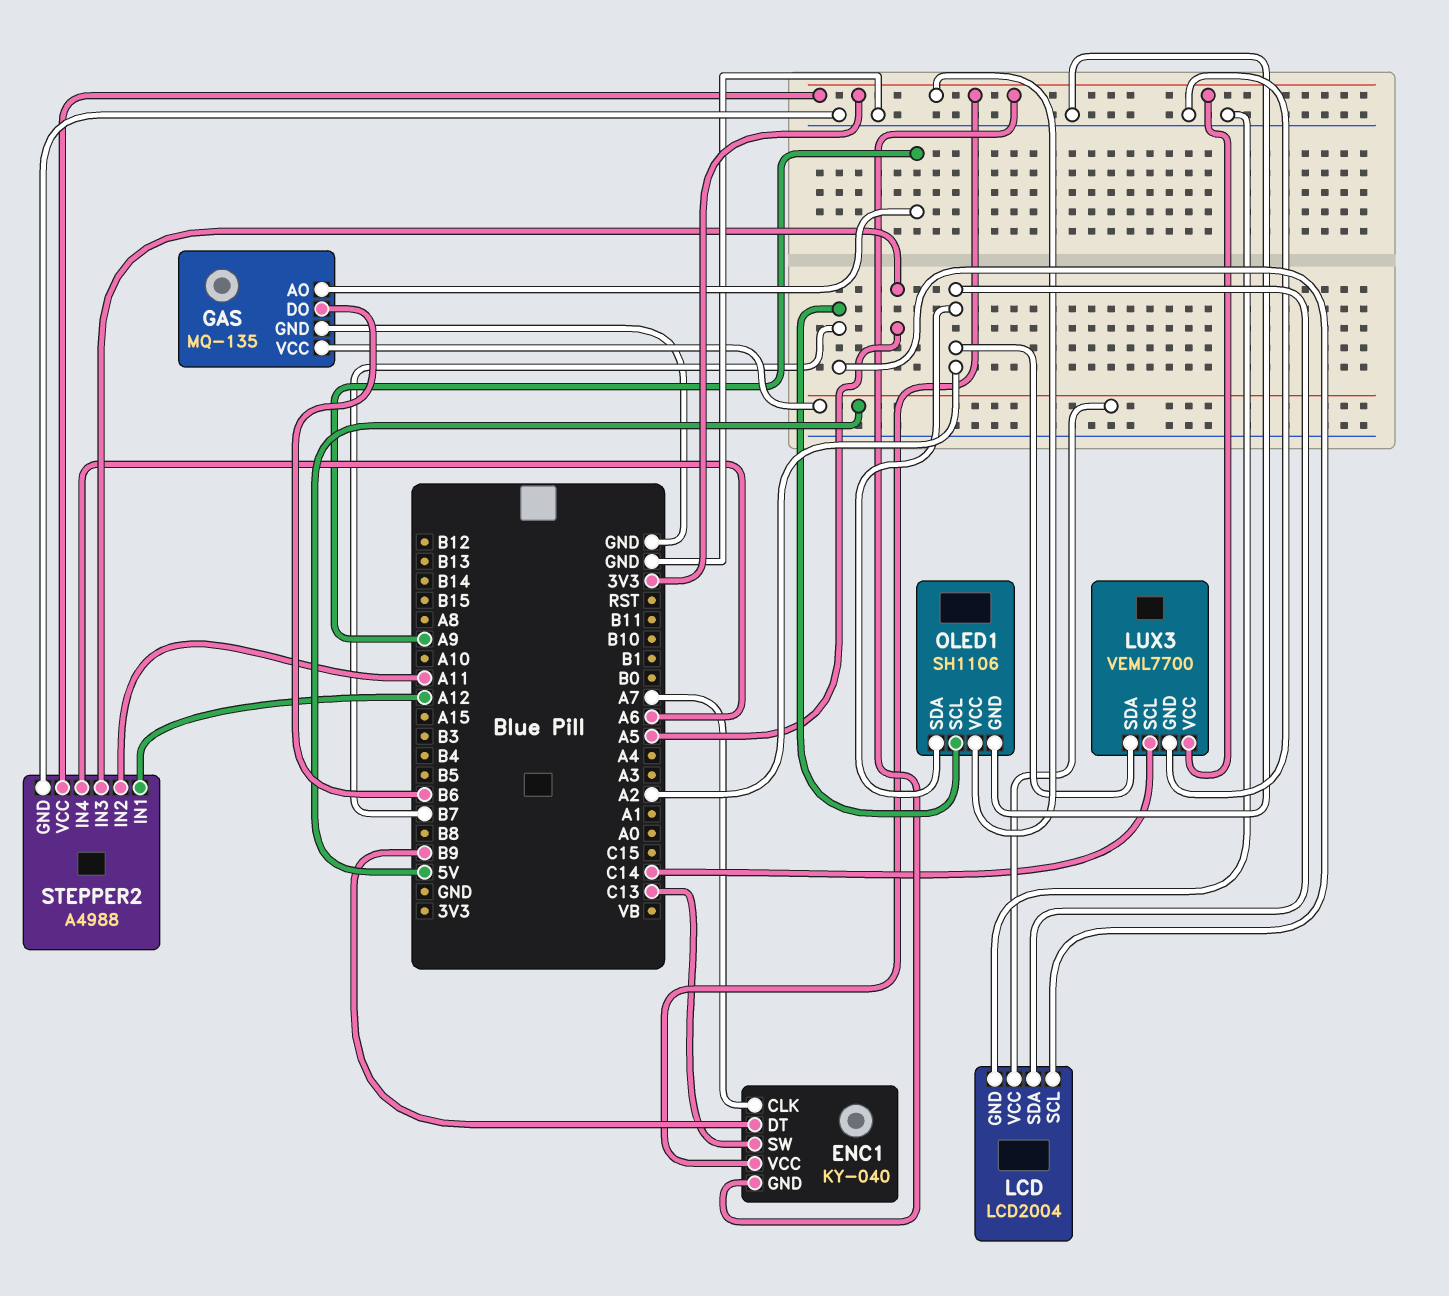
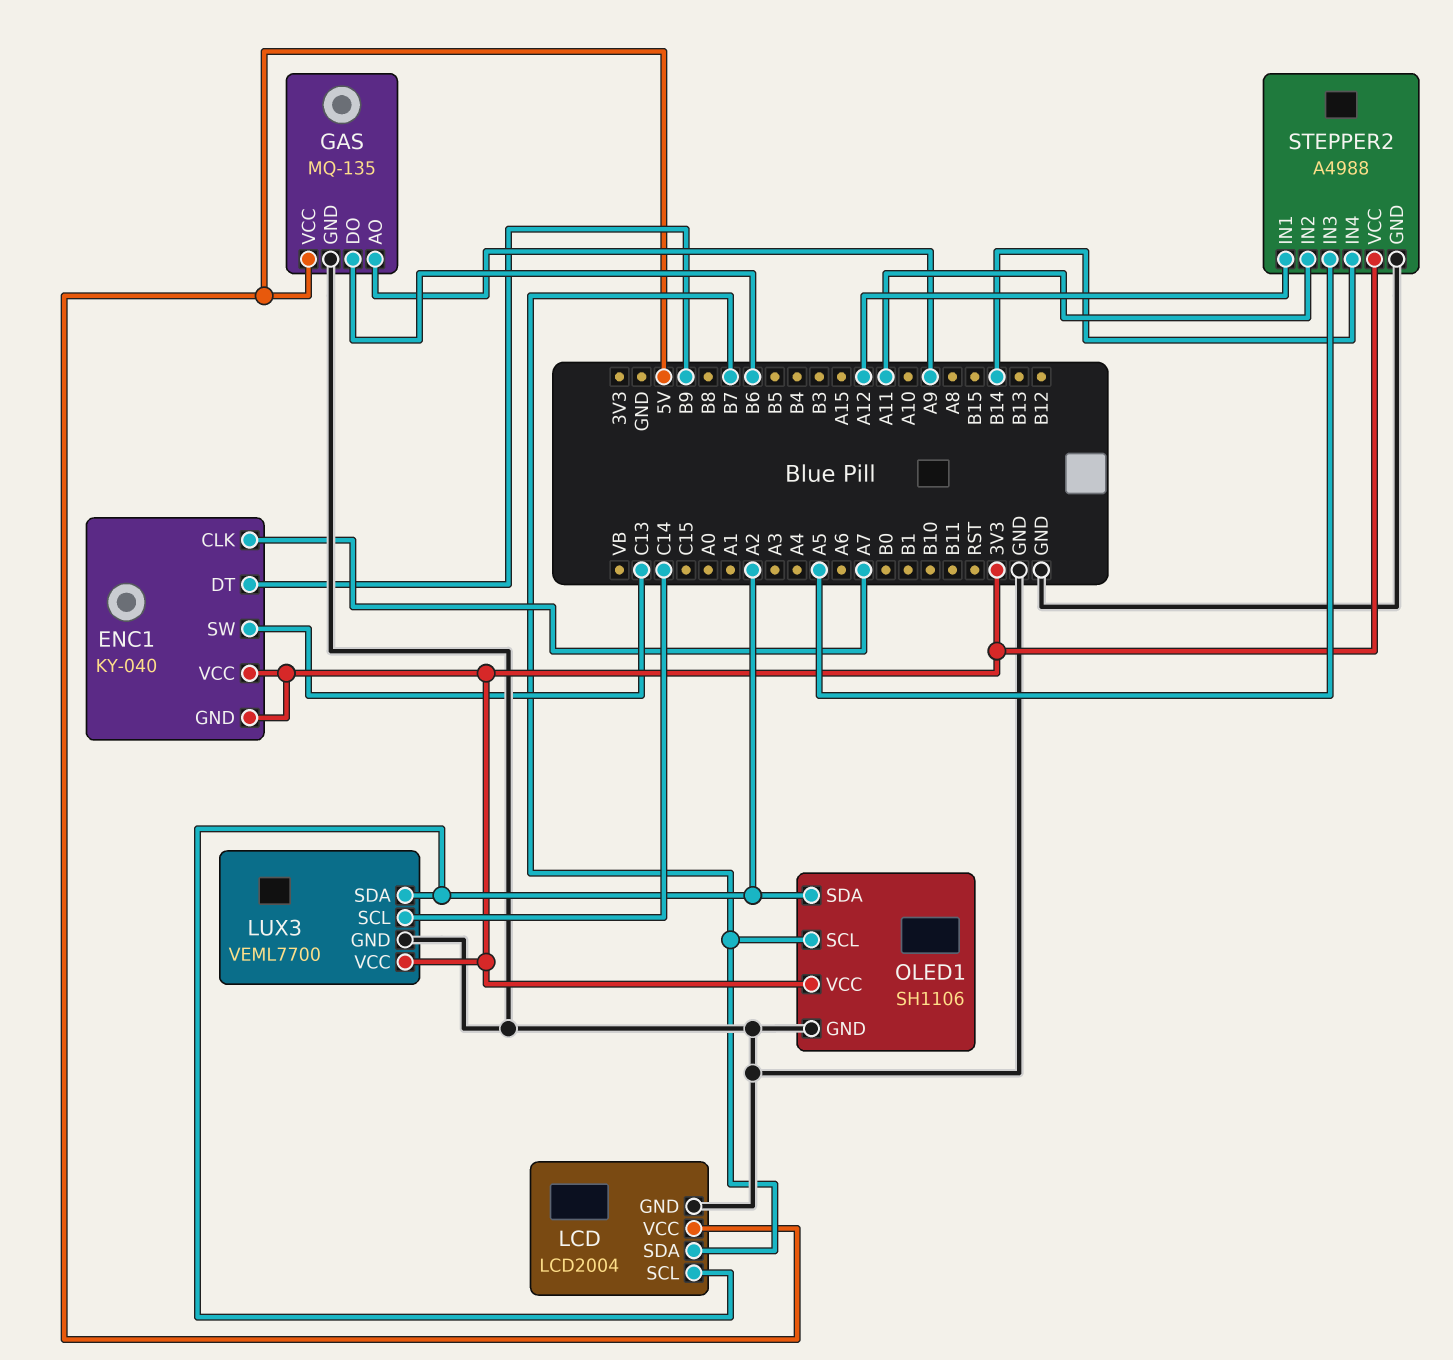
LCD pin SCL: B7 -> A2
LCD pin SDA: A2 -> B7
STEPPER2 pin IN4: A6 -> B14

